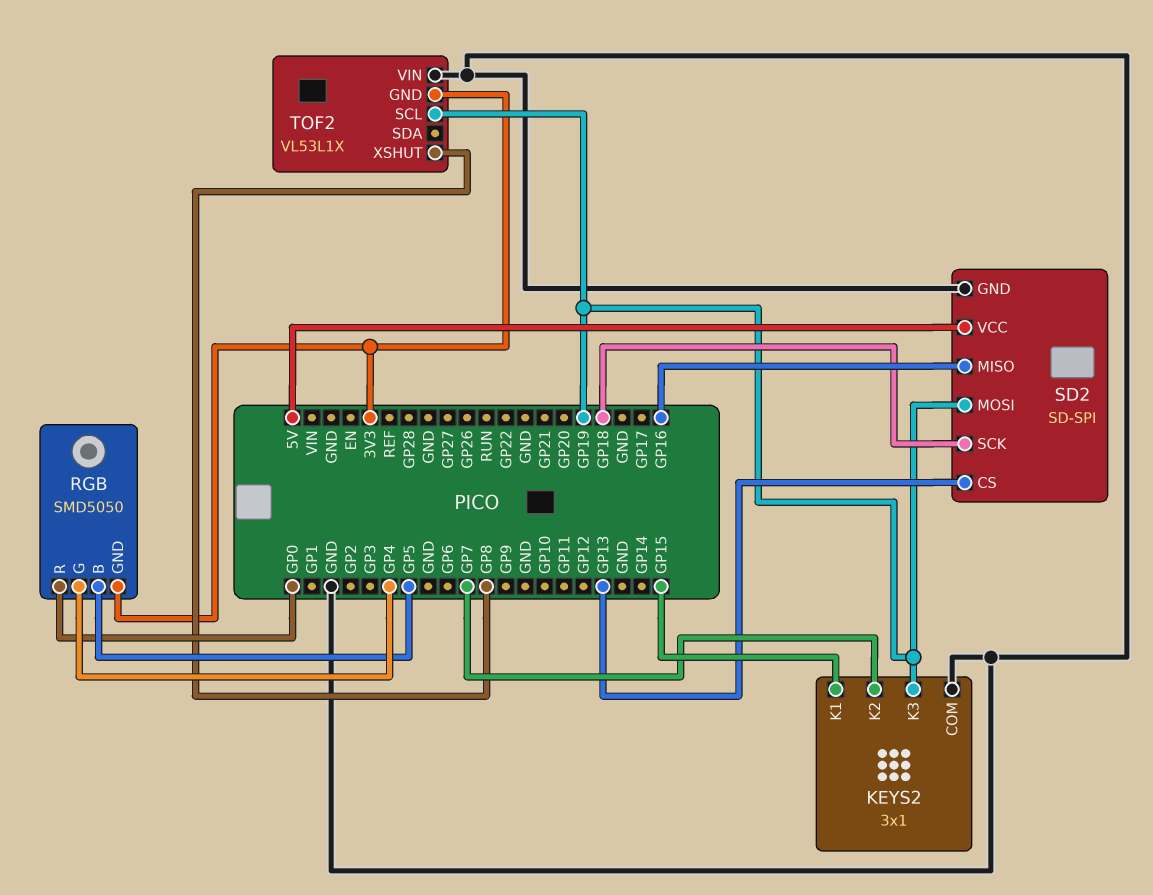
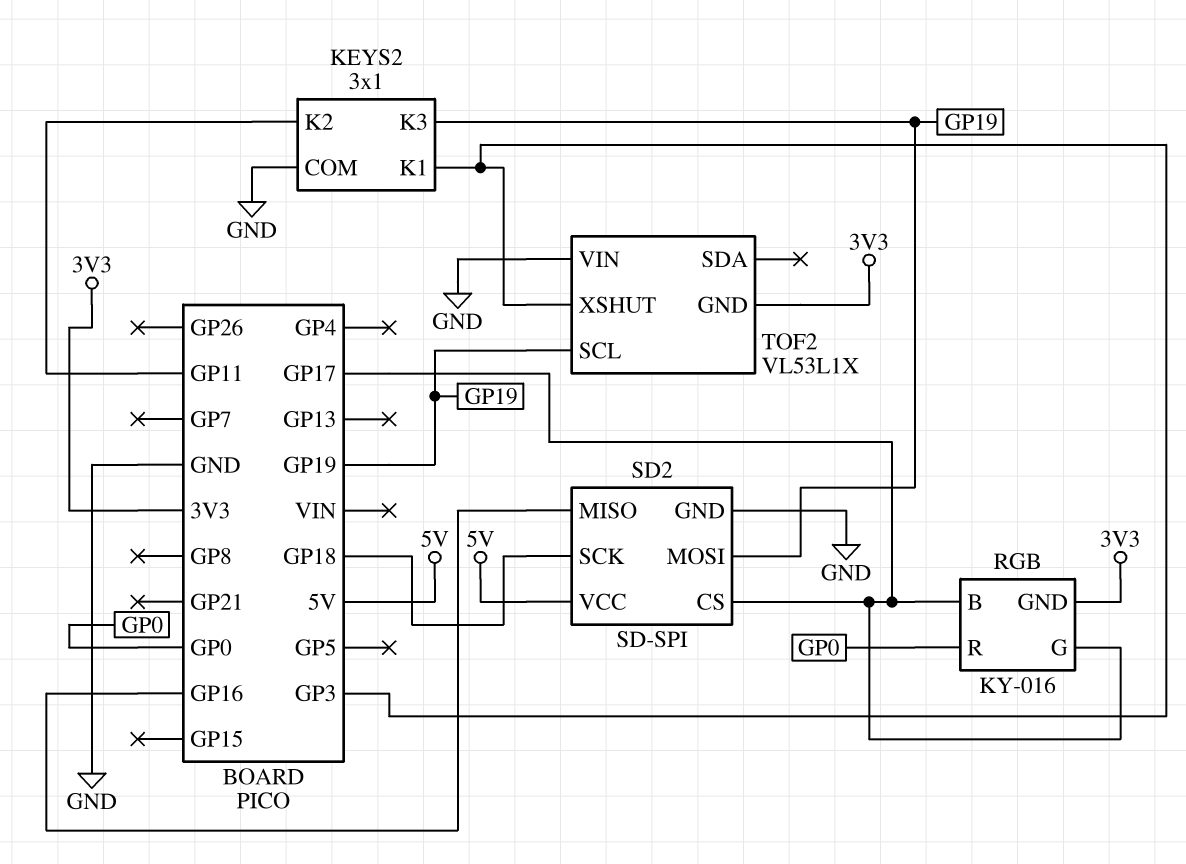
KEYS2 pin K1: GP15 -> GP3
KEYS2 pin K2: GP7 -> GP11
RGB: SMD5050 -> KY-016
RGB pin B: GP5 -> GP17
RGB pin G: GP4 -> GP17
SD2 pin CS: GP13 -> GP17
TOF2 pin XSHUT: GP8 -> GP3

